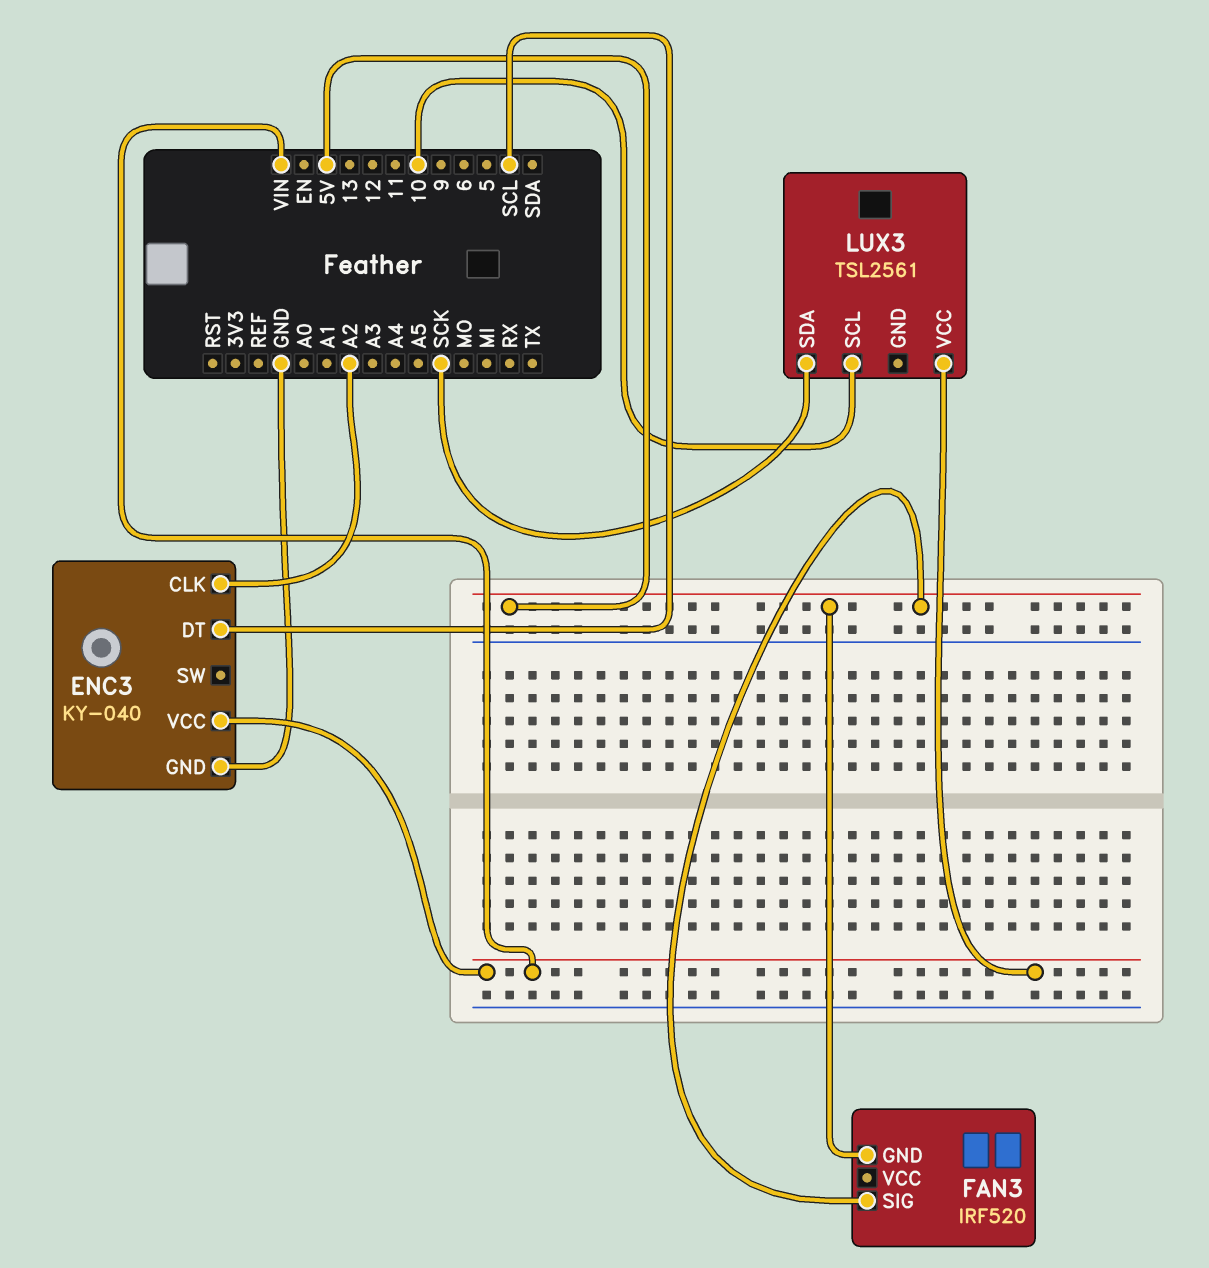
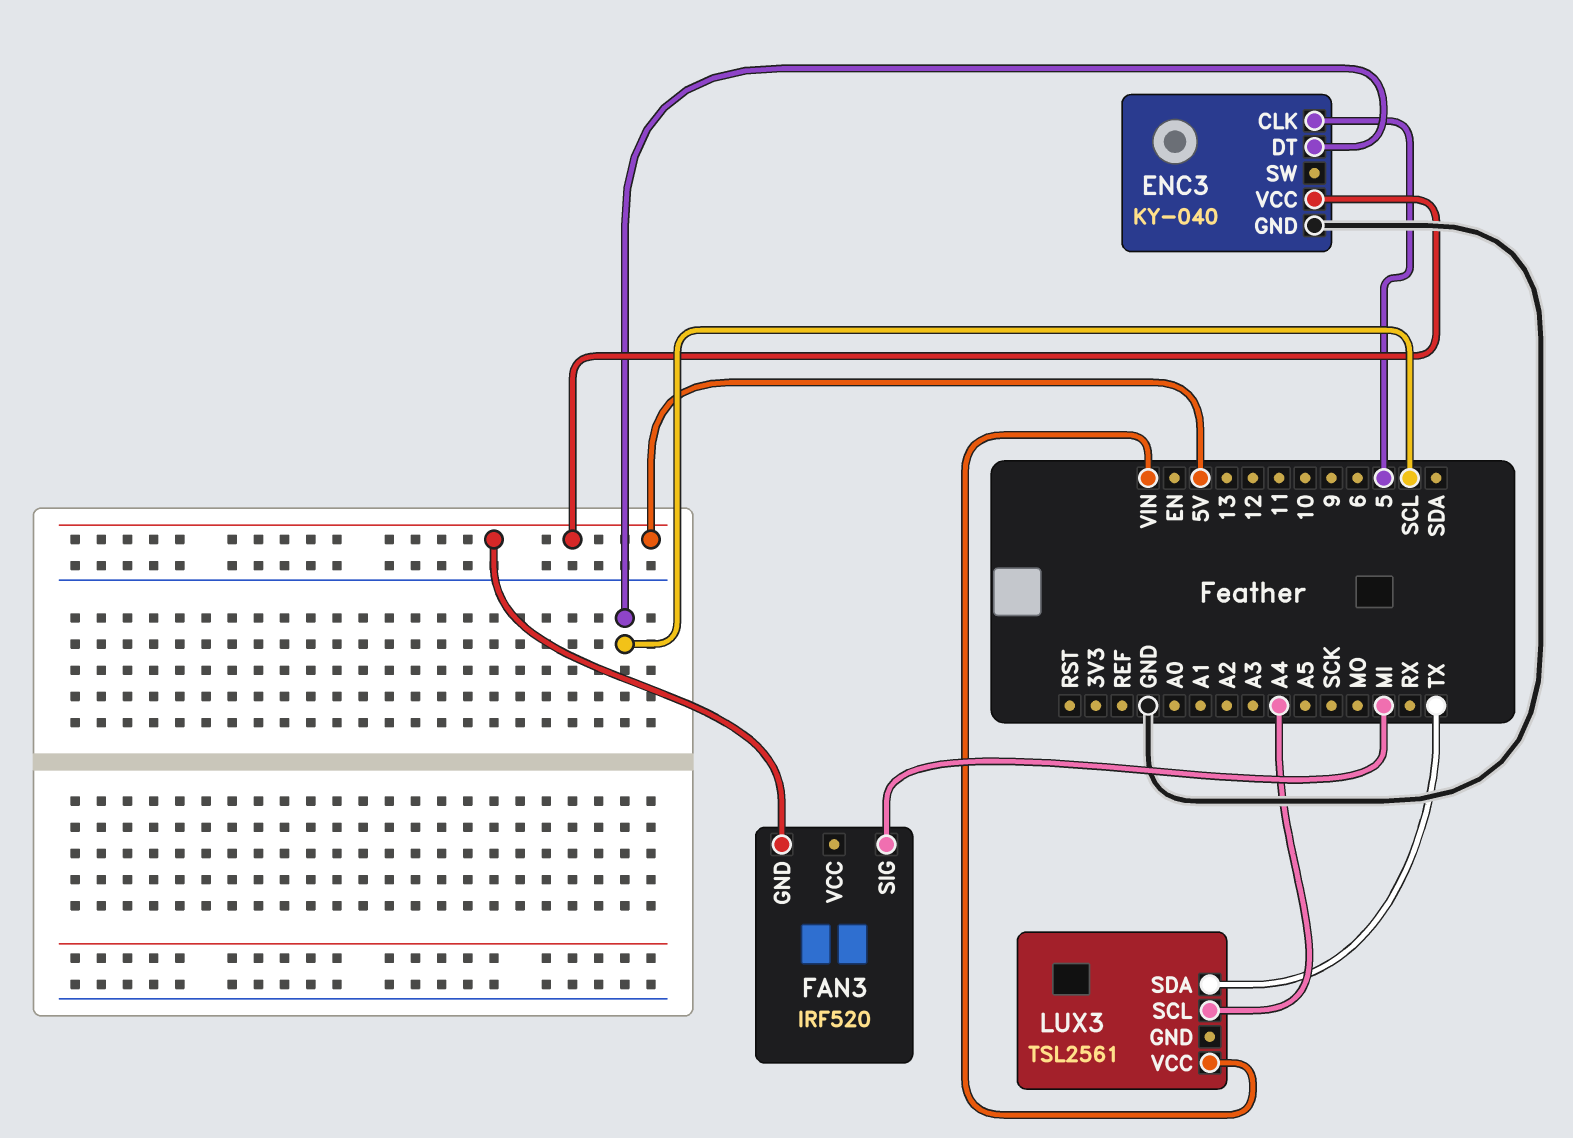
ENC3 pin CLK: A2 -> 5
ENC3 pin VCC: VIN -> 5V
FAN3 pin SIG: 5V -> MI
LUX3 pin SCL: 10 -> A4
LUX3 pin SDA: SCK -> TX

